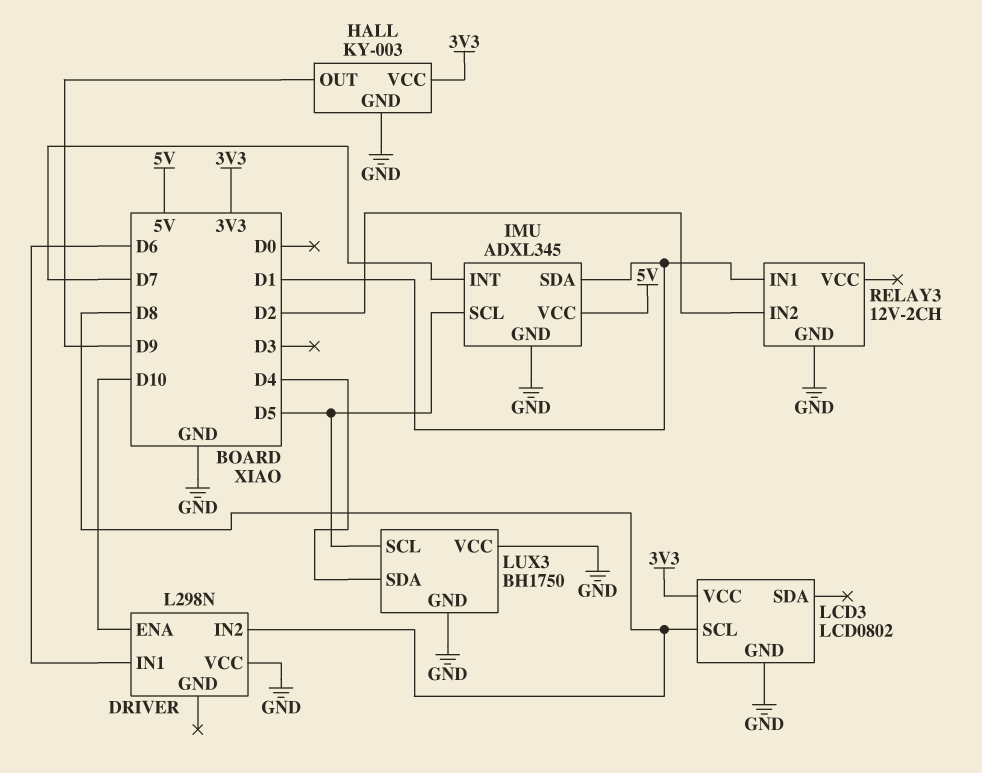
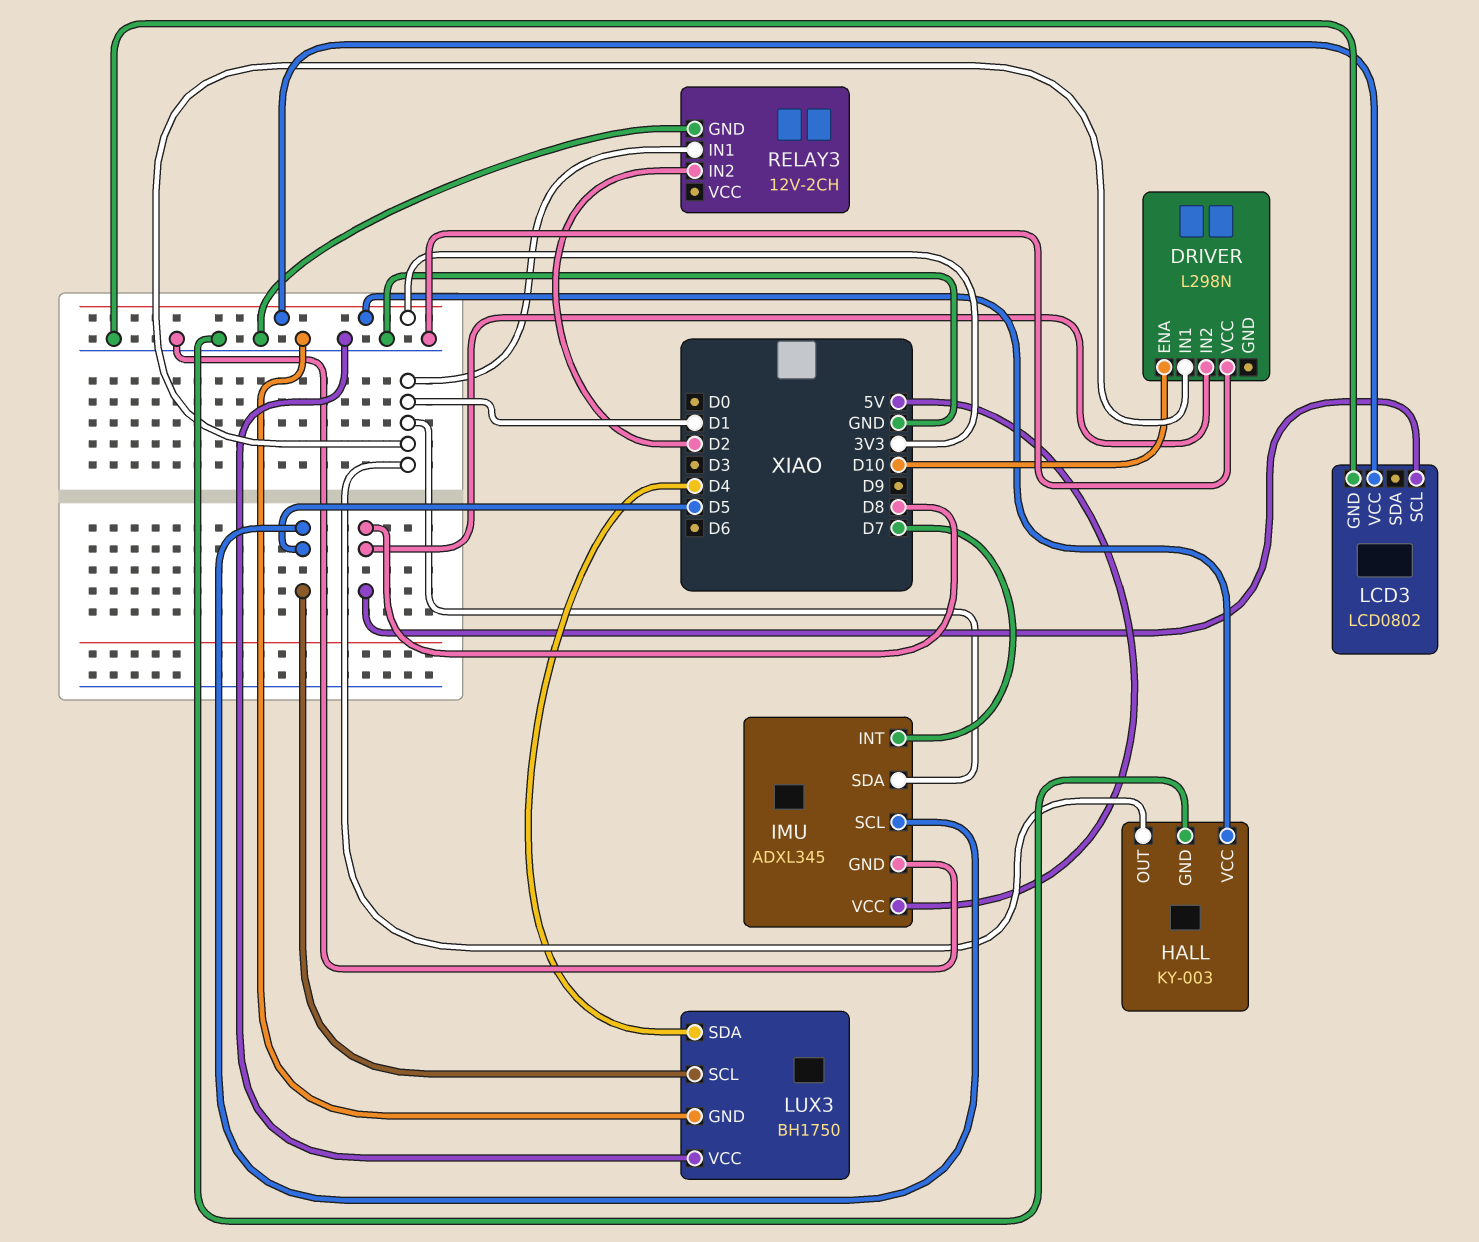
DRIVER pin IN1: D6 -> D1
HALL pin OUT: D9 -> D1

